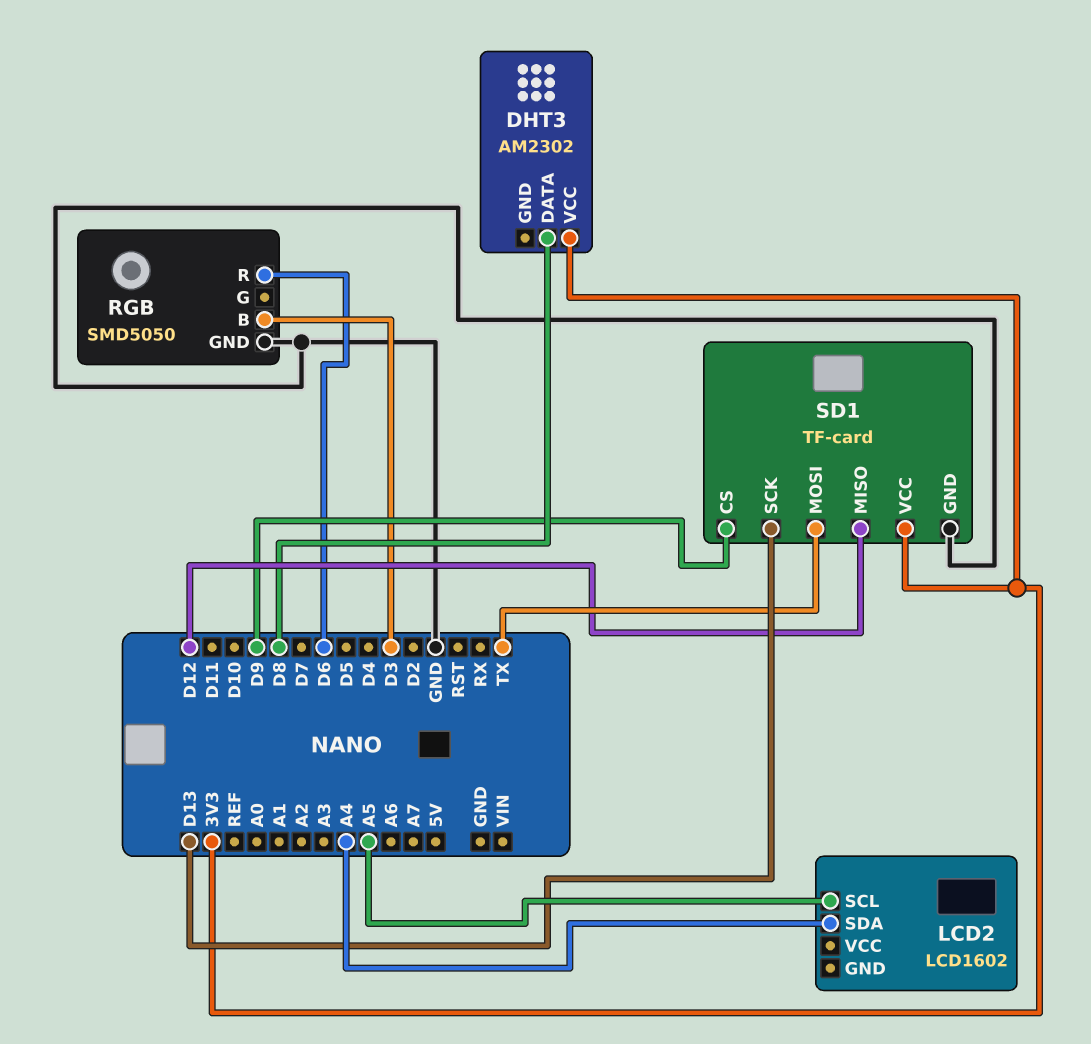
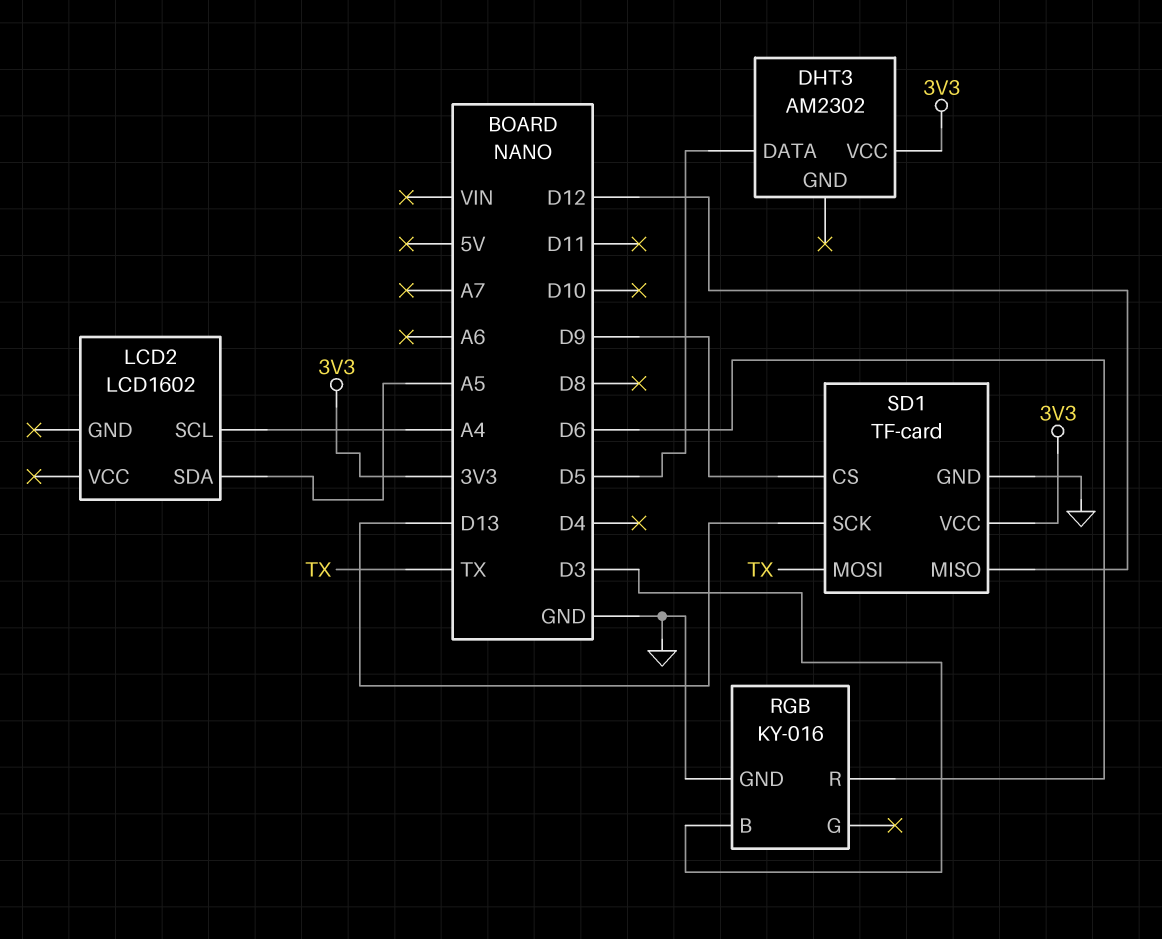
DHT3 pin DATA: D8 -> D5
LCD2 pin SCL: A5 -> A4
LCD2 pin SDA: A4 -> A5
RGB: SMD5050 -> KY-016

